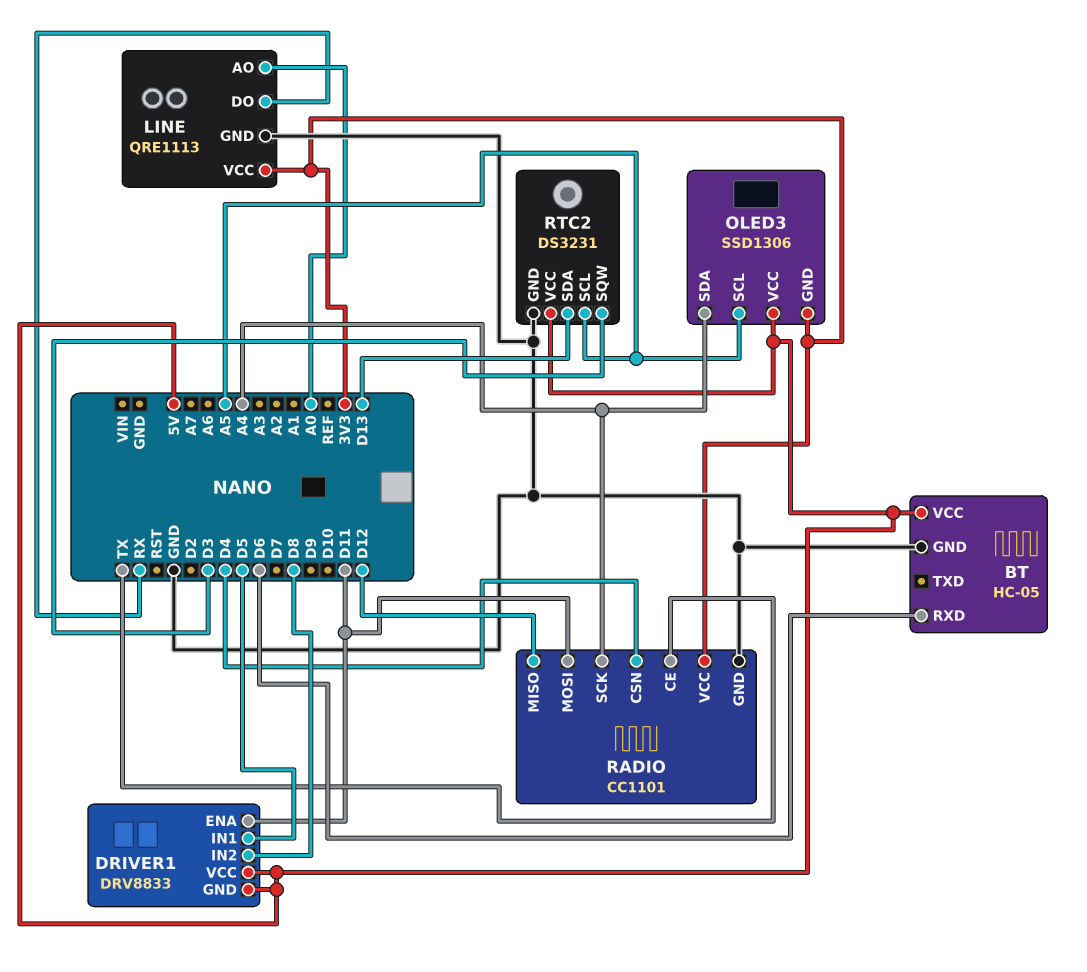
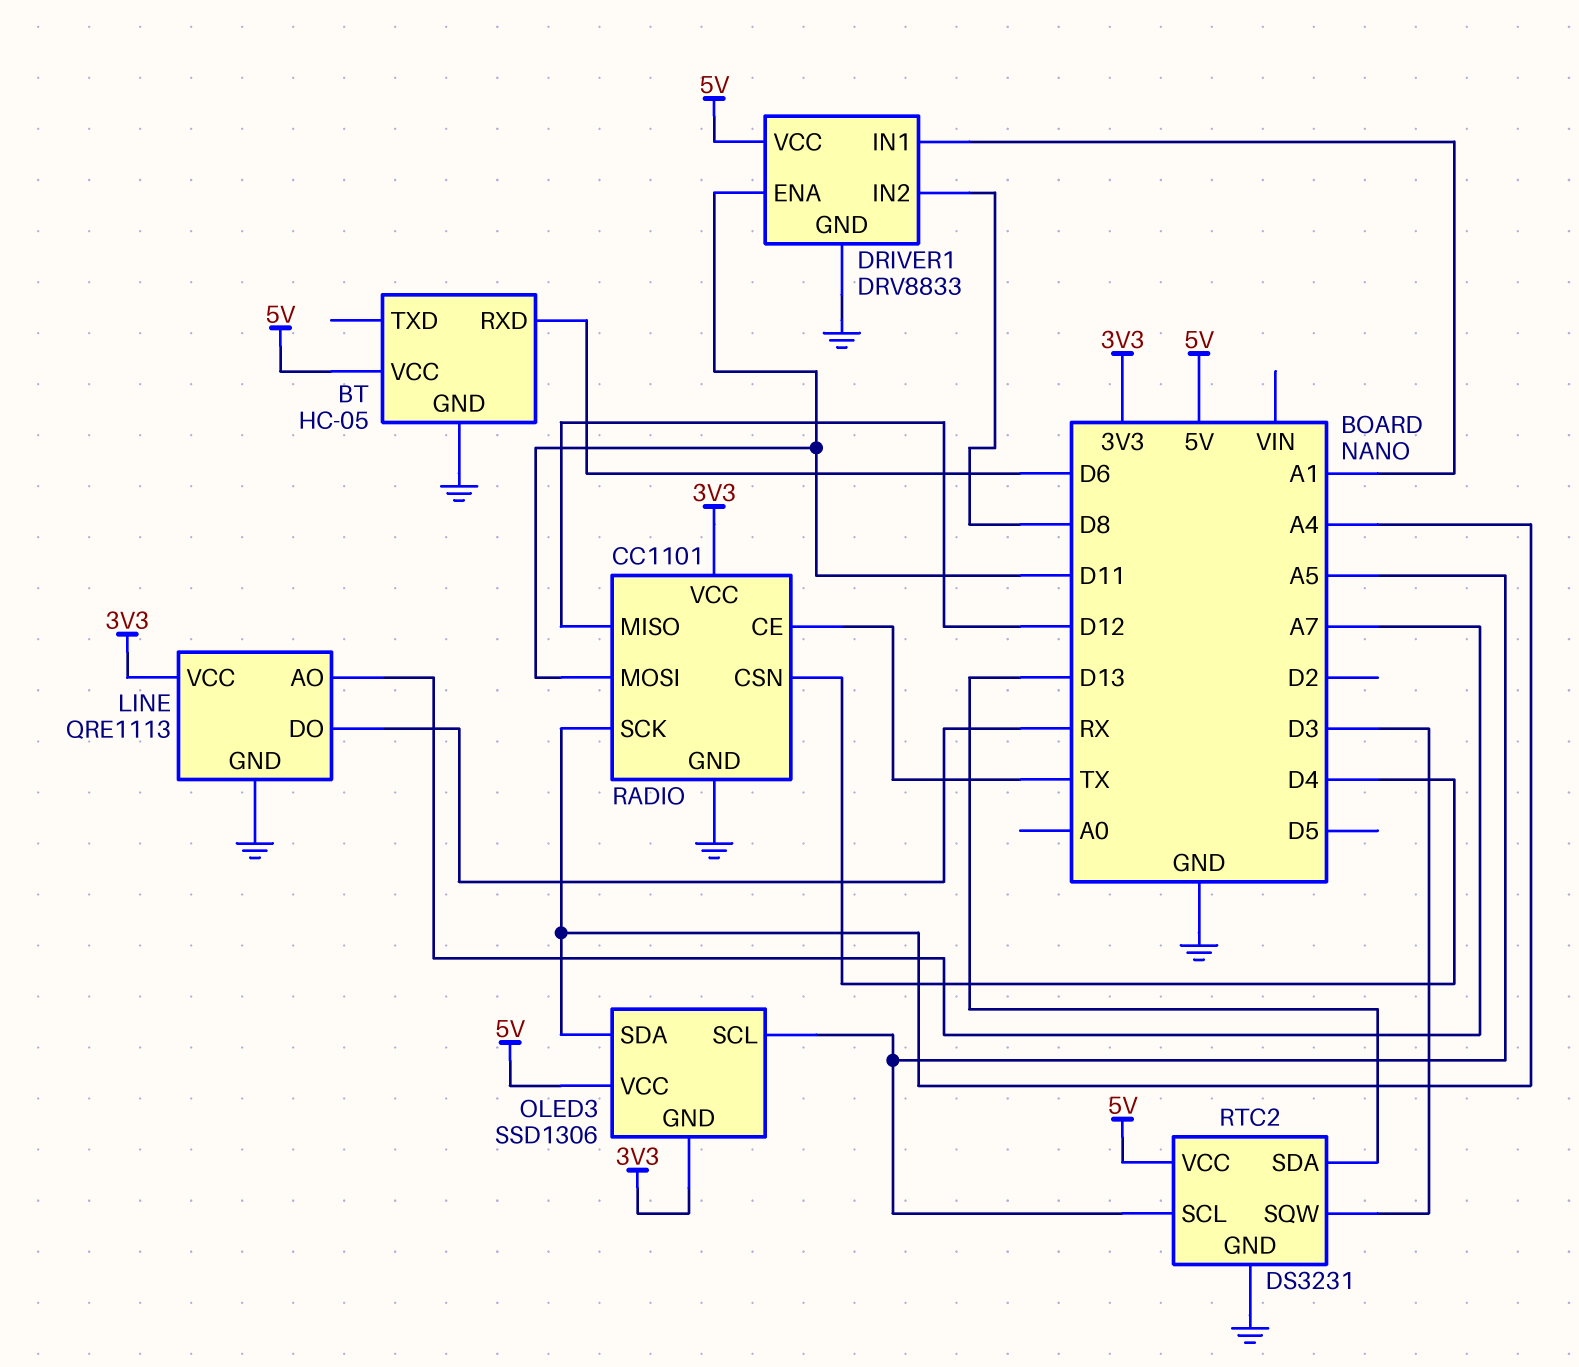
DRIVER1 pin GND: 5V -> GND
DRIVER1 pin IN1: D5 -> A1
LINE pin AO: A0 -> A7

